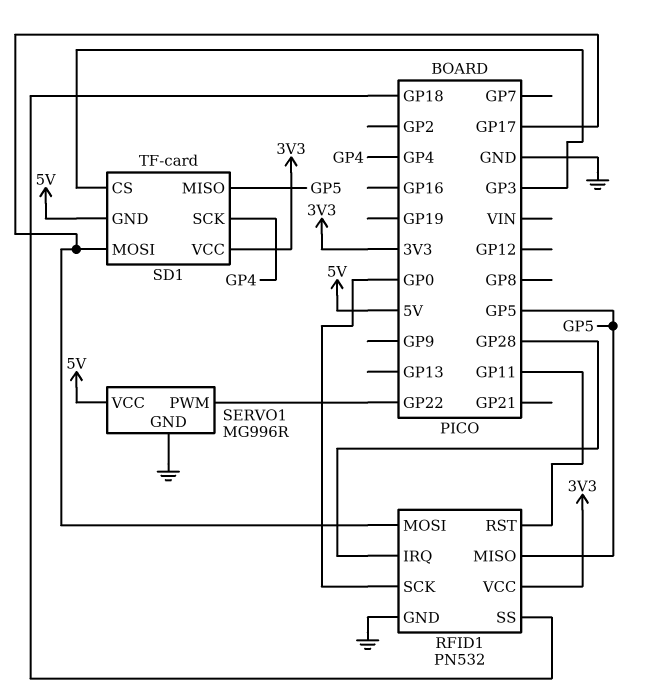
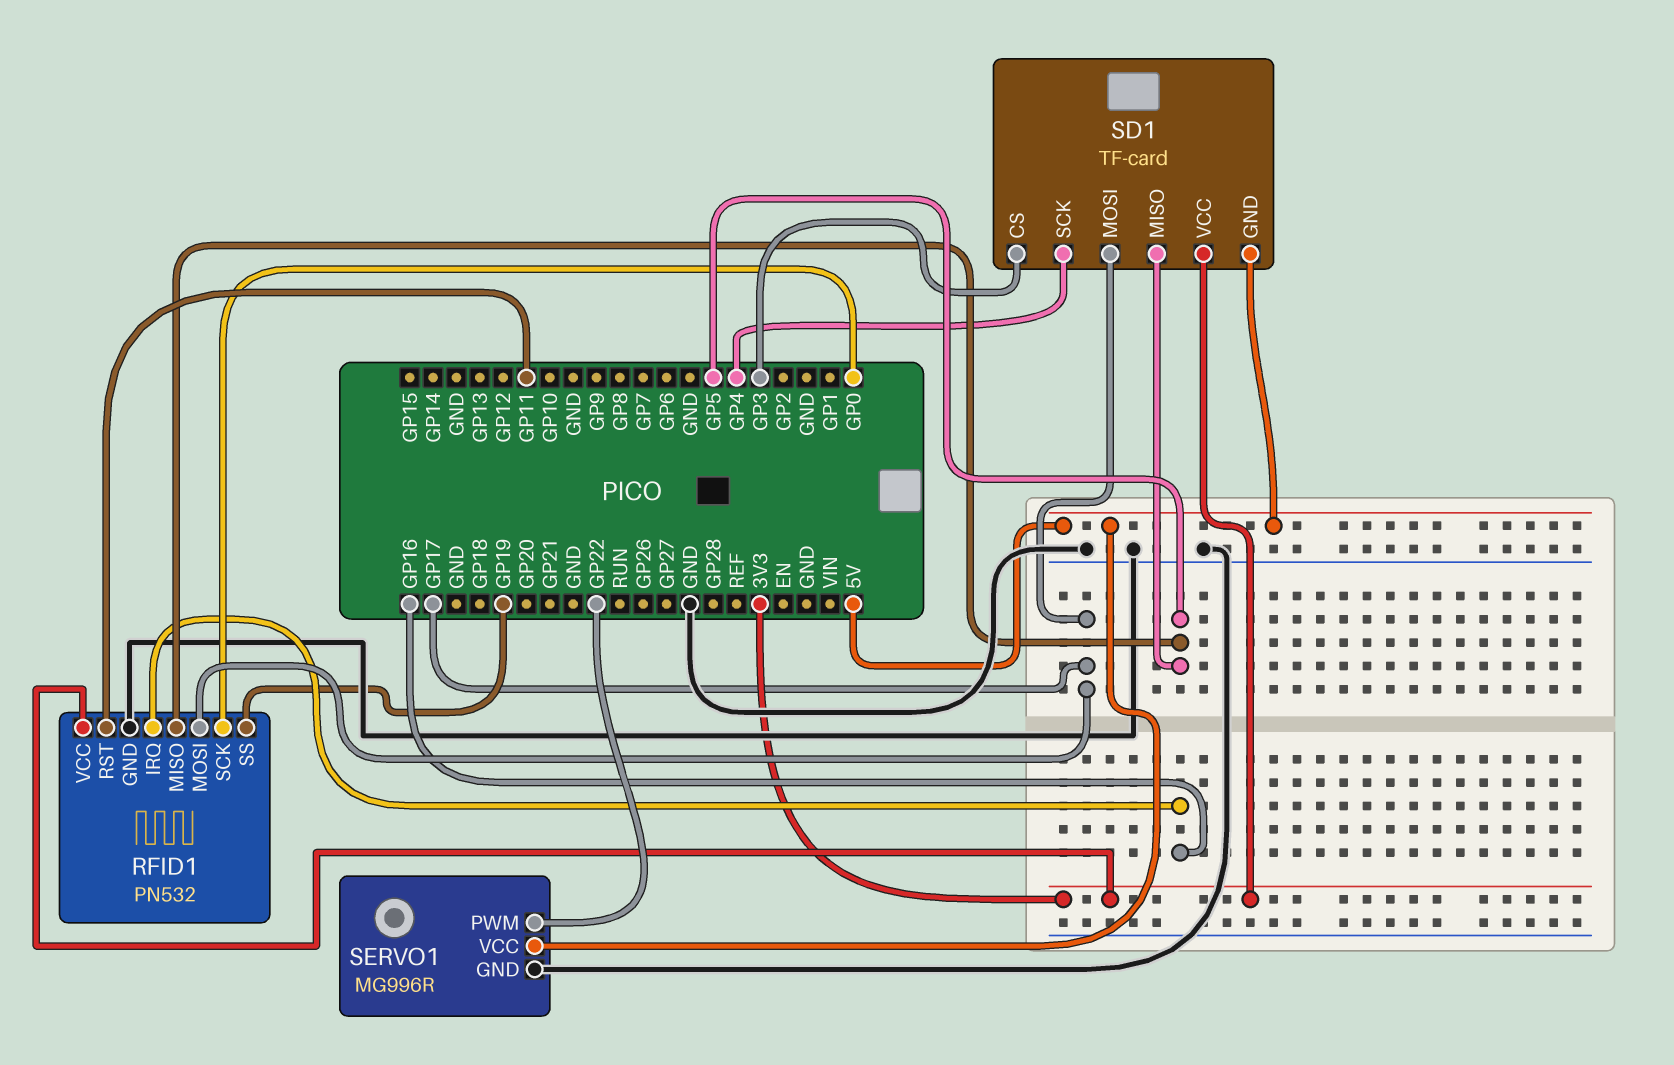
RFID1 pin IRQ: GP28 -> GP16
RFID1 pin SS: GP18 -> GP19

